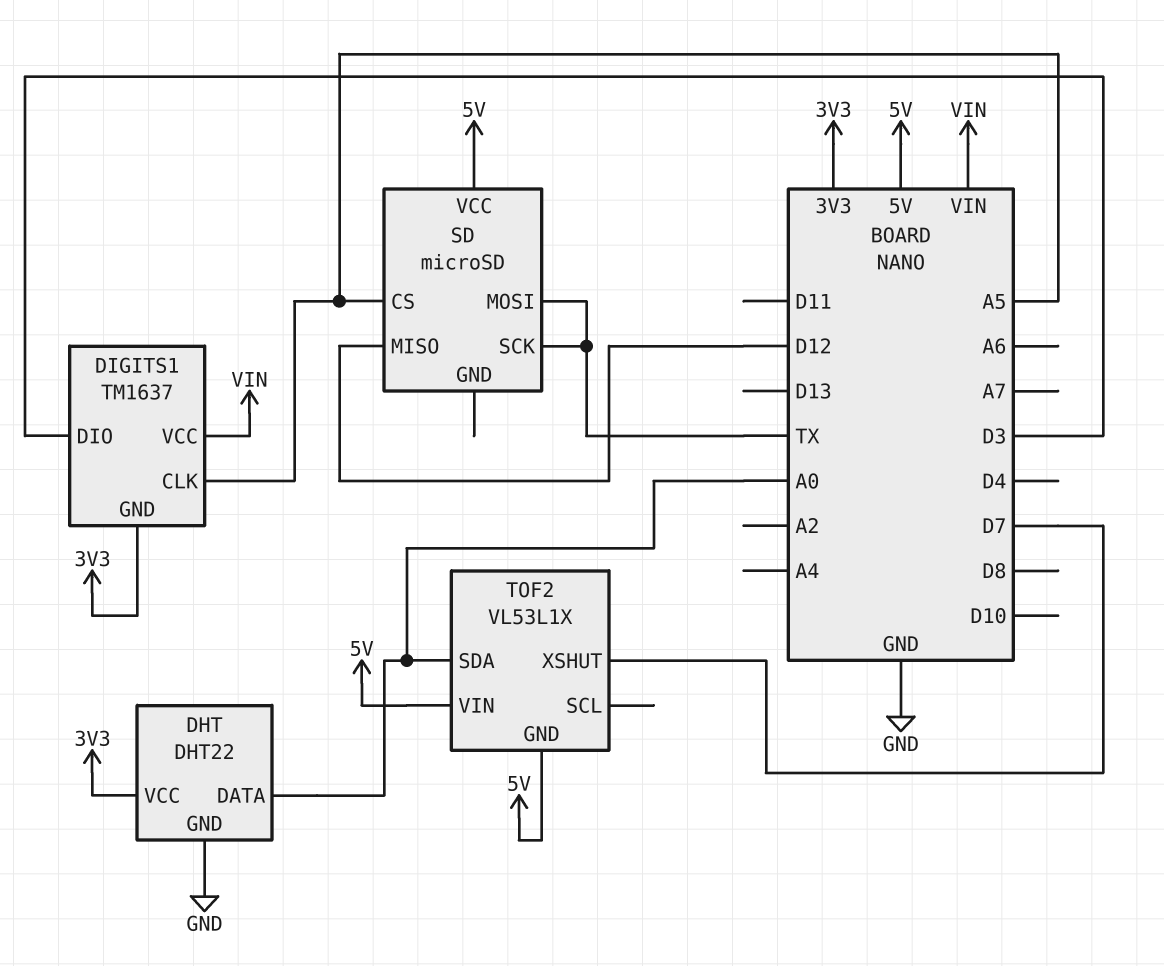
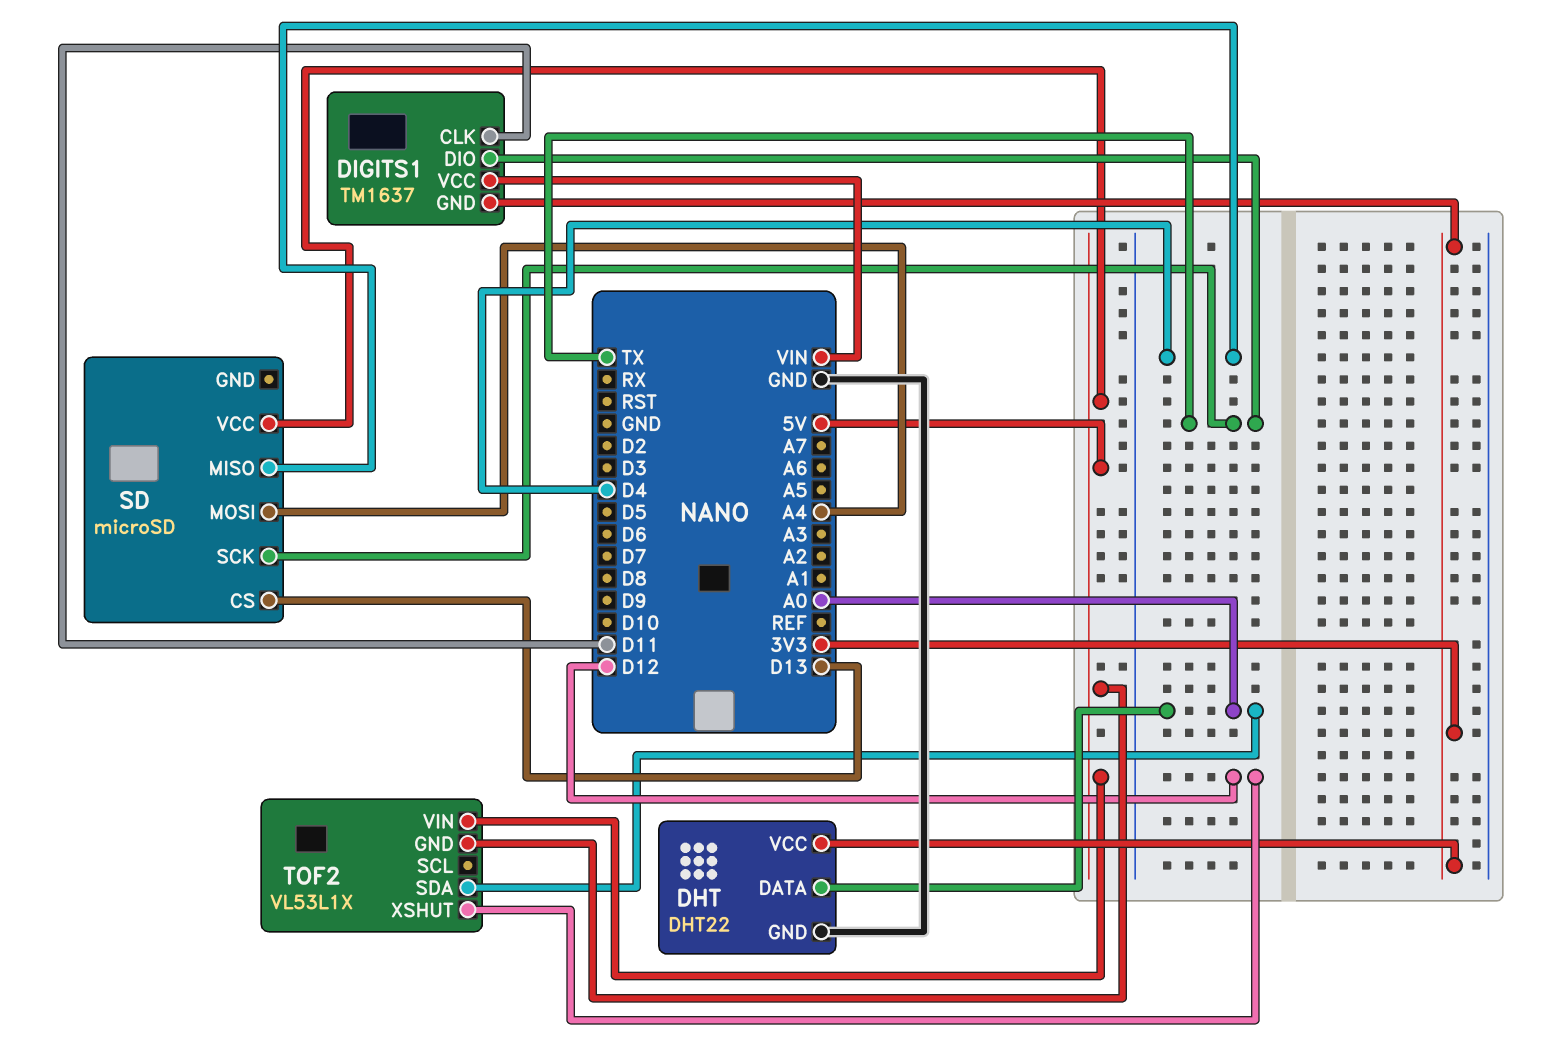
DIGITS1 pin CLK: A5 -> D11
DIGITS1 pin DIO: D3 -> TX
SD pin CS: A5 -> D13
SD pin MISO: D12 -> D4
SD pin MOSI: TX -> A4
TOF2 pin XSHUT: D7 -> D12

